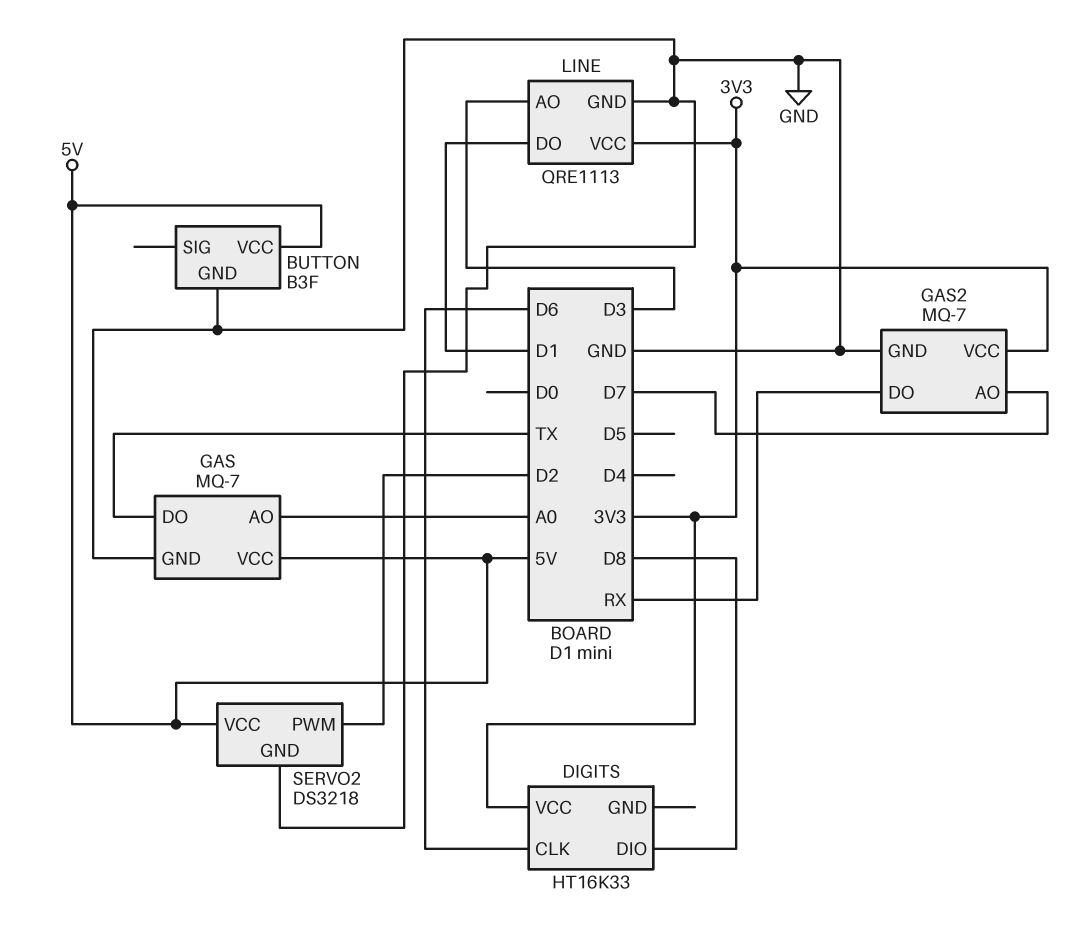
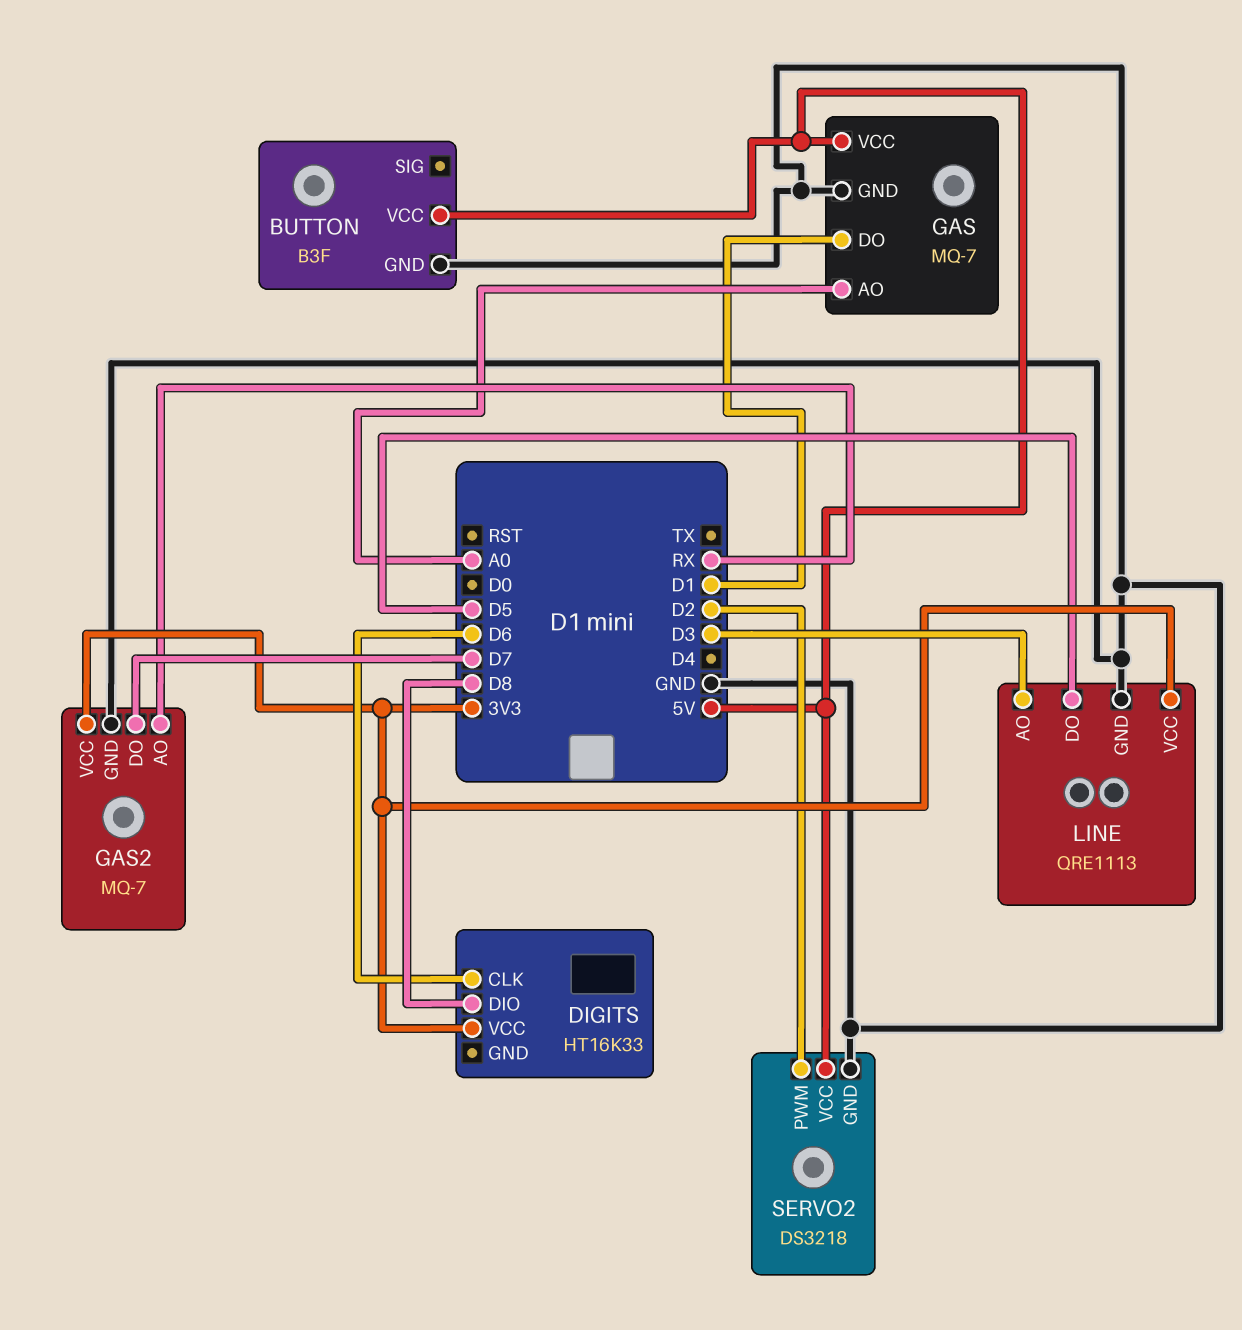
GAS pin DO: TX -> D1
GAS2 pin AO: D7 -> RX
GAS2 pin DO: RX -> D7
LINE pin DO: D1 -> D5

